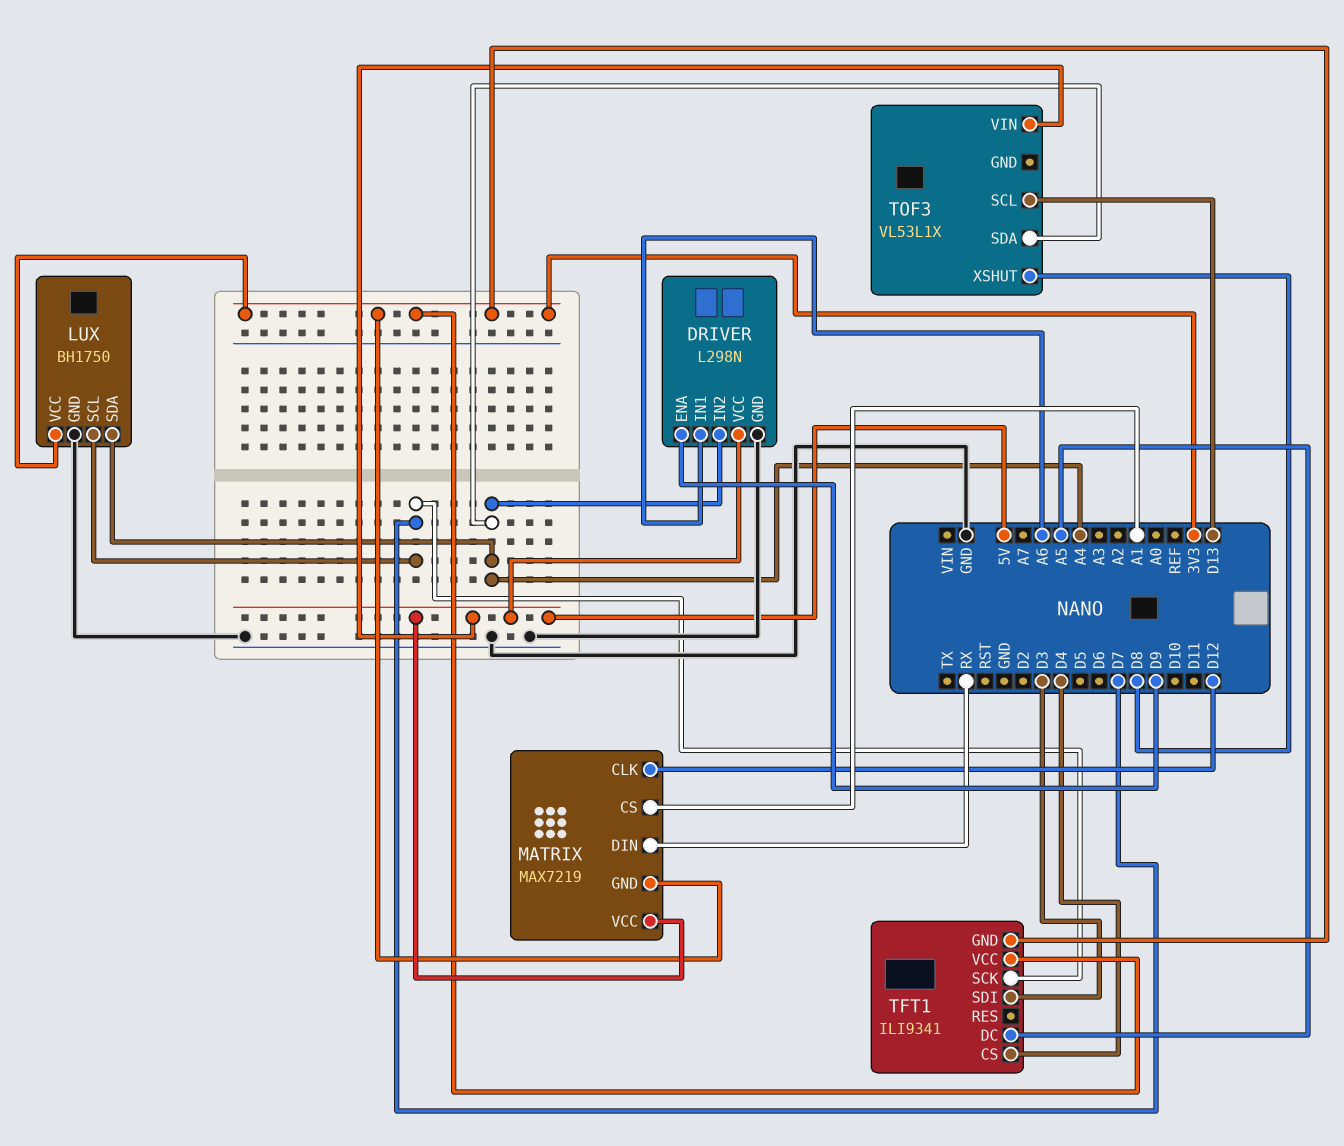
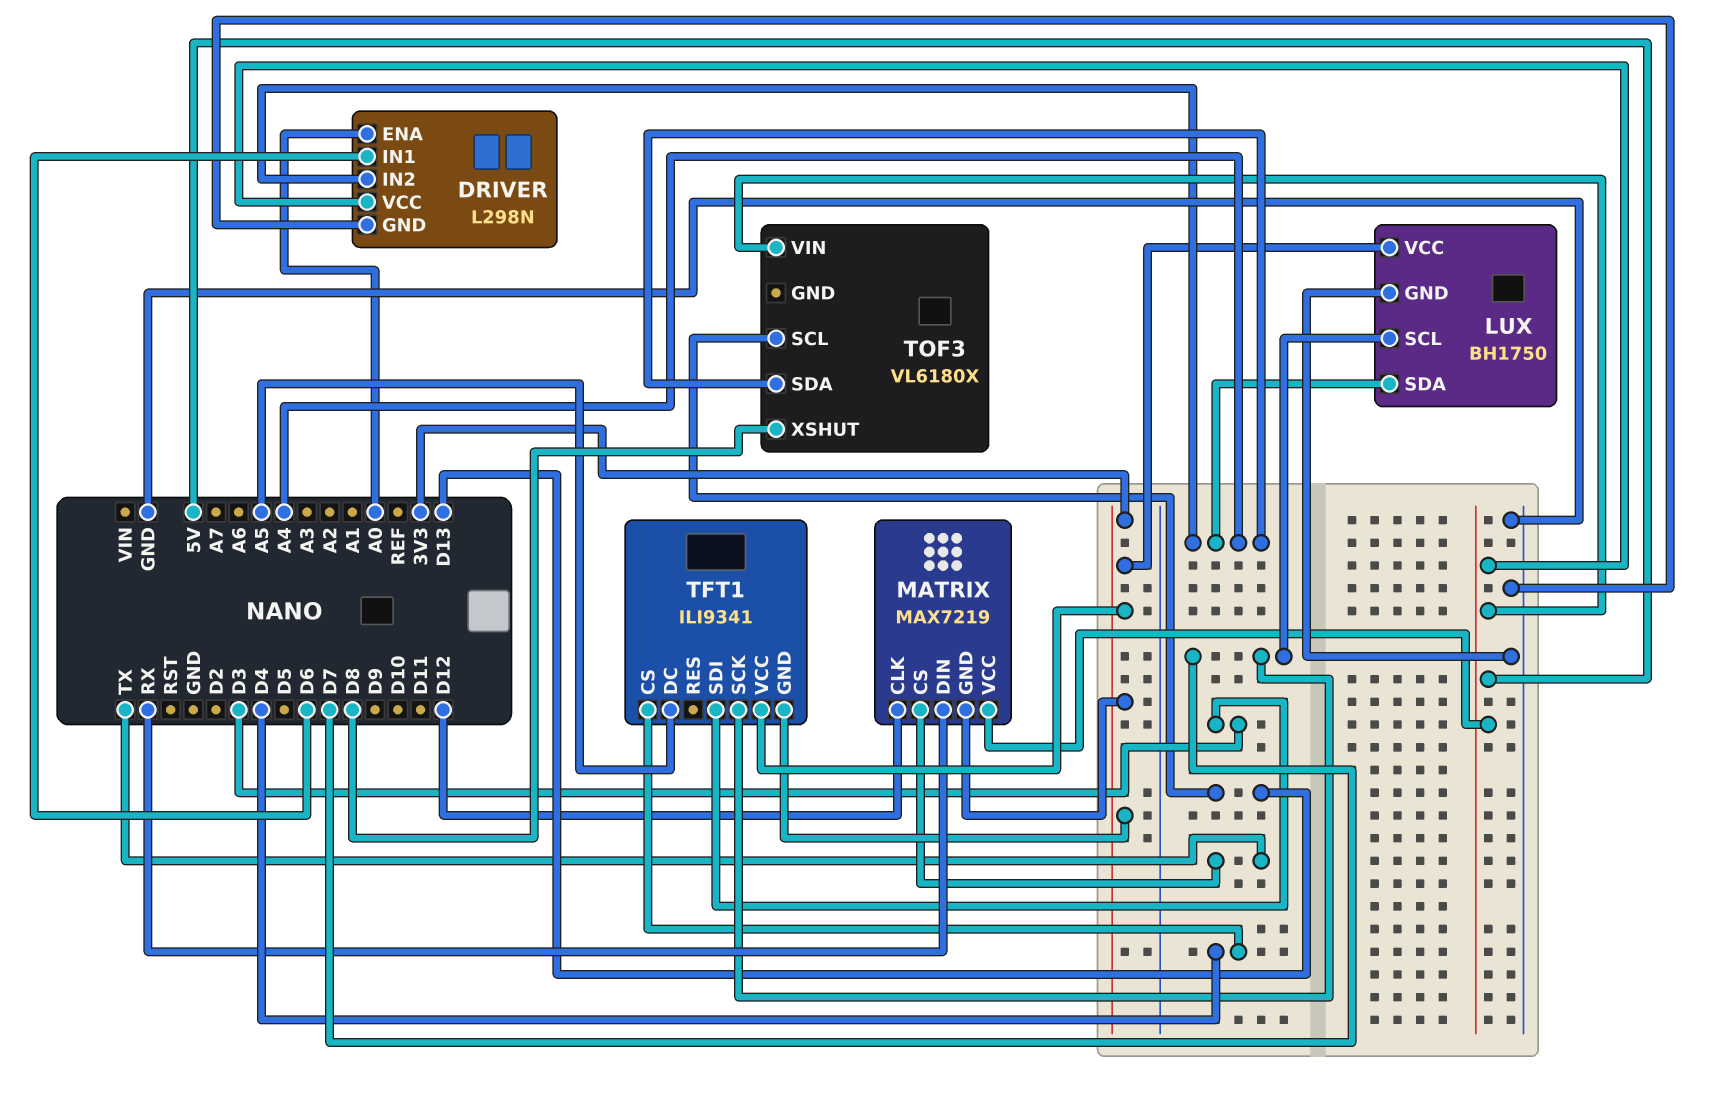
DRIVER pin ENA: D9 -> A0
DRIVER pin IN1: A6 -> D6
MATRIX pin CS: A1 -> TX
TOF3: VL53L1X -> VL6180X

